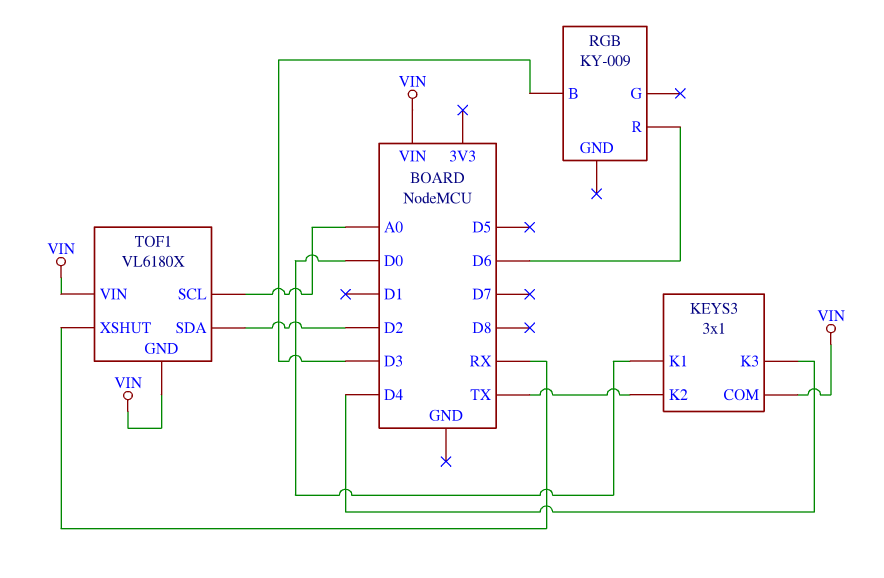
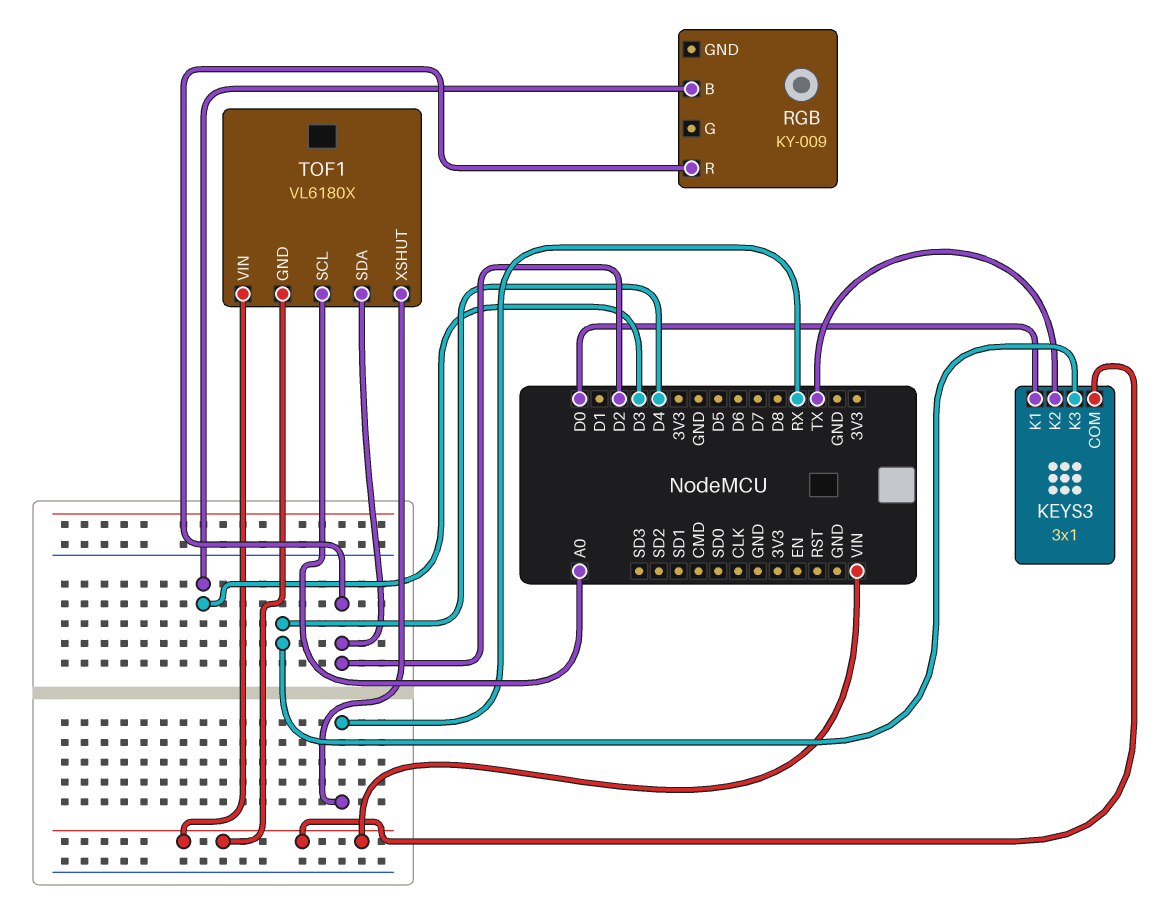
RGB pin R: D6 -> D2

